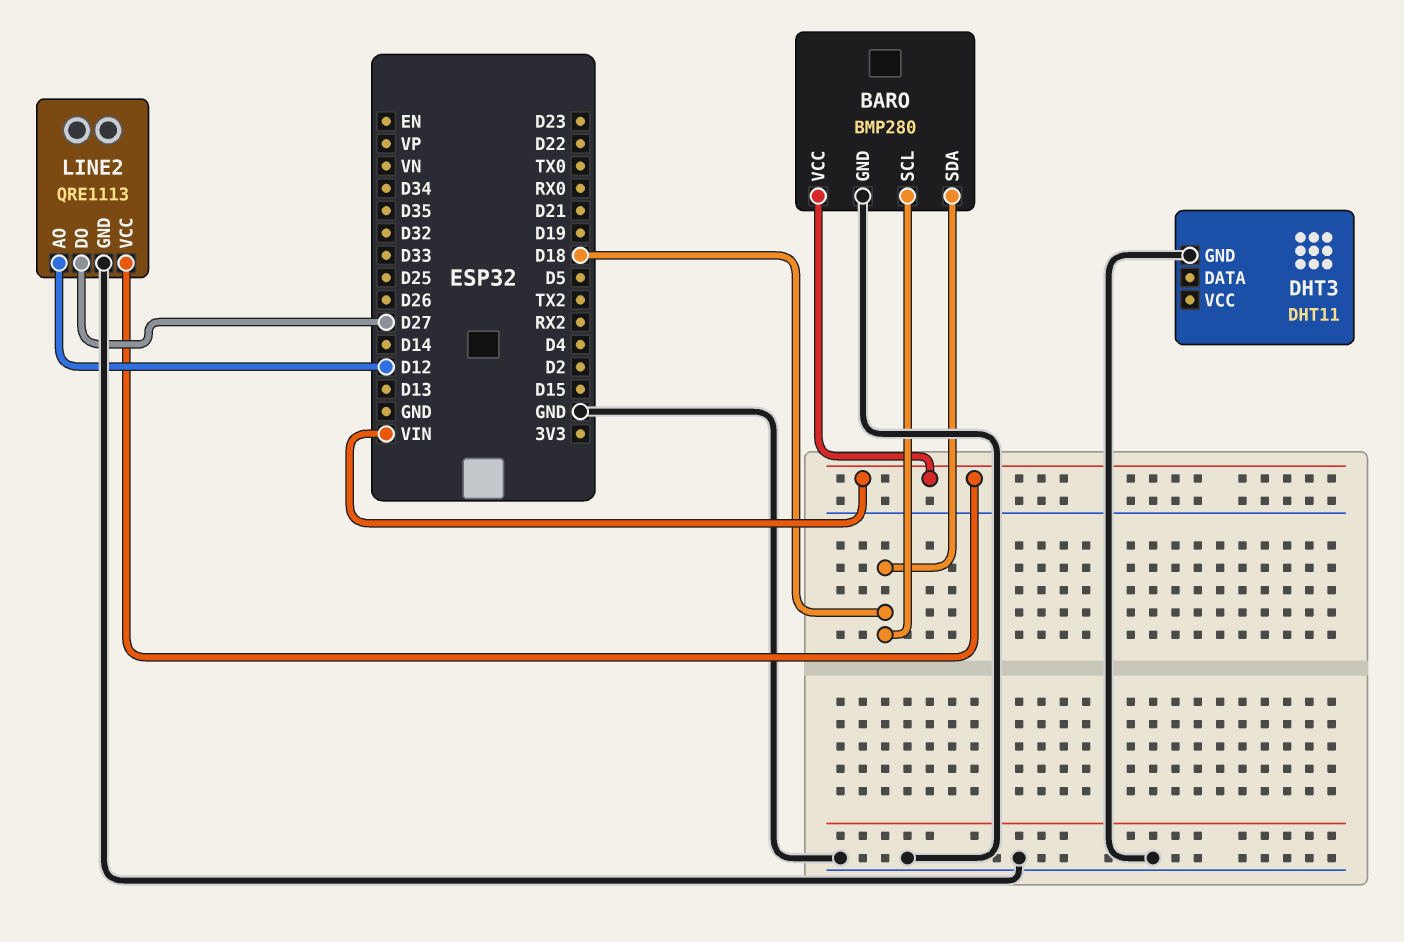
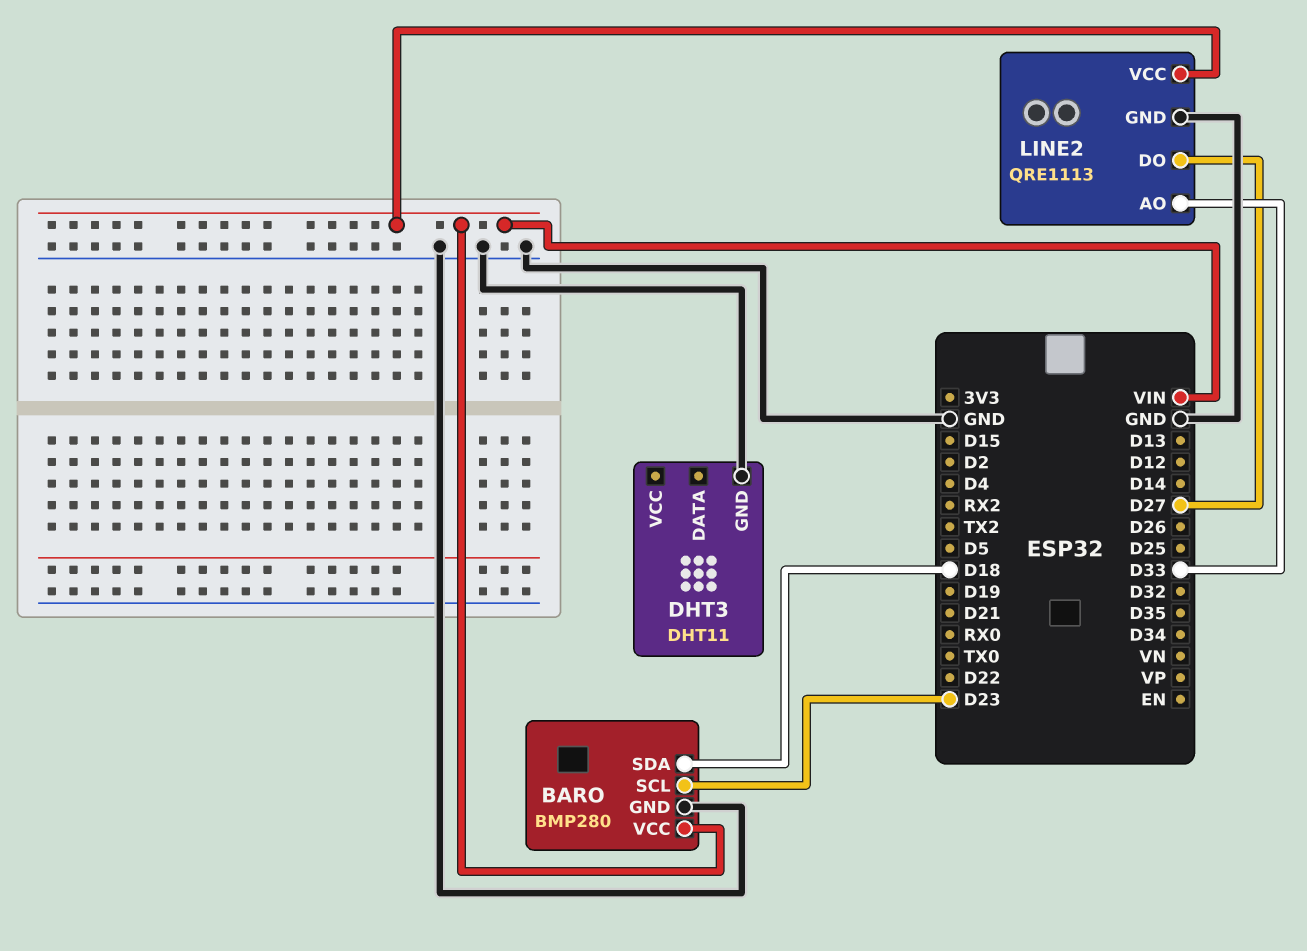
BARO pin SCL: D18 -> D23
LINE2 pin AO: D12 -> D33

